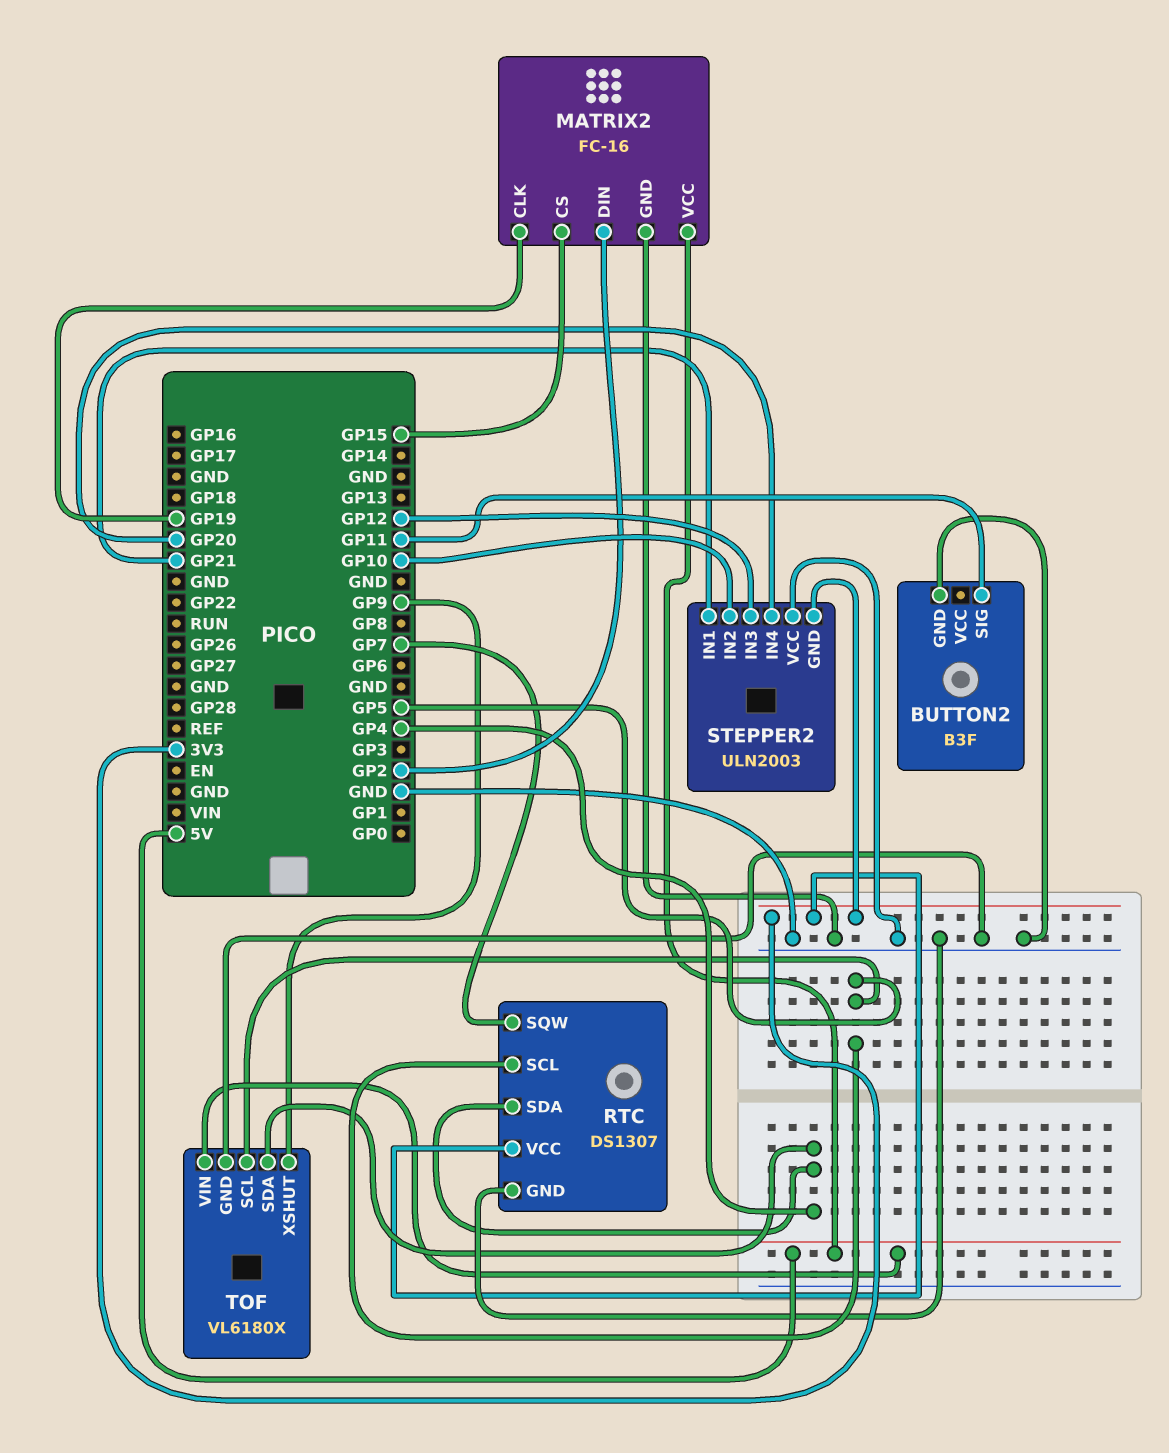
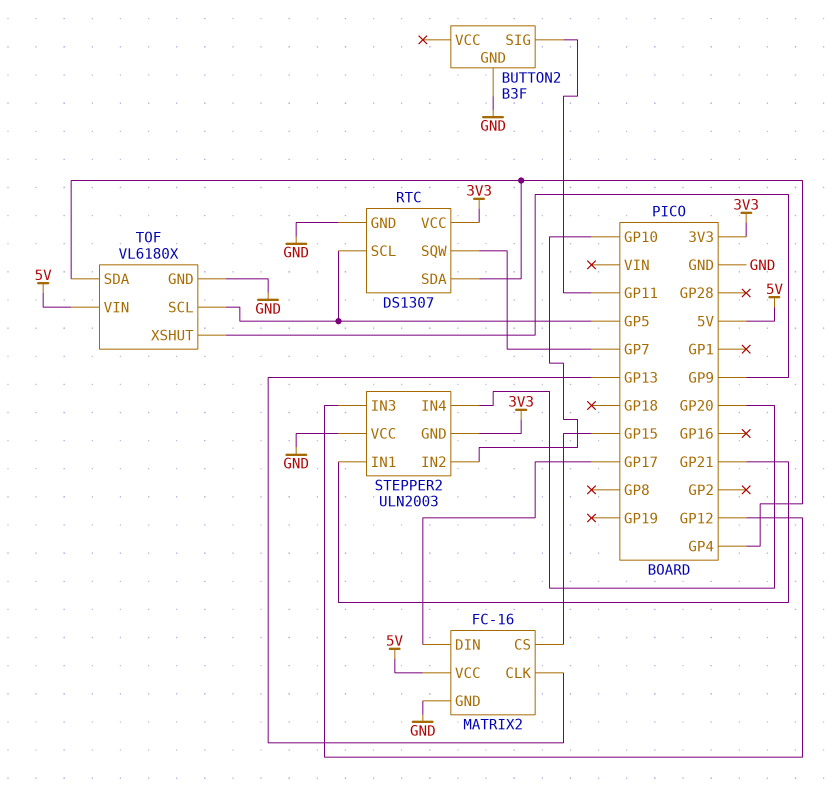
MATRIX2 pin CLK: GP19 -> GP13
MATRIX2 pin DIN: GP2 -> GP17

